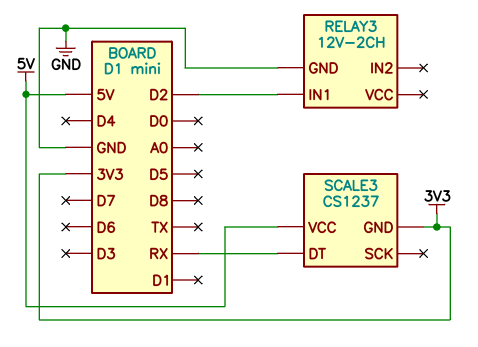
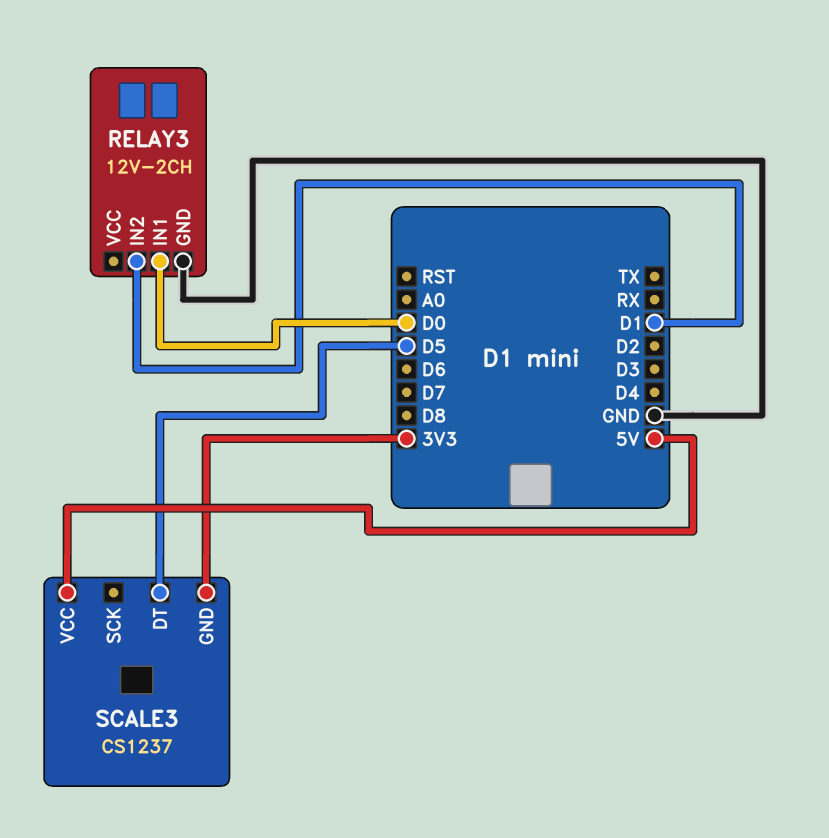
RELAY3 pin IN1: D2 -> D0
RELAY3 pin IN2: none -> D1
SCALE3 pin DT: RX -> D5

